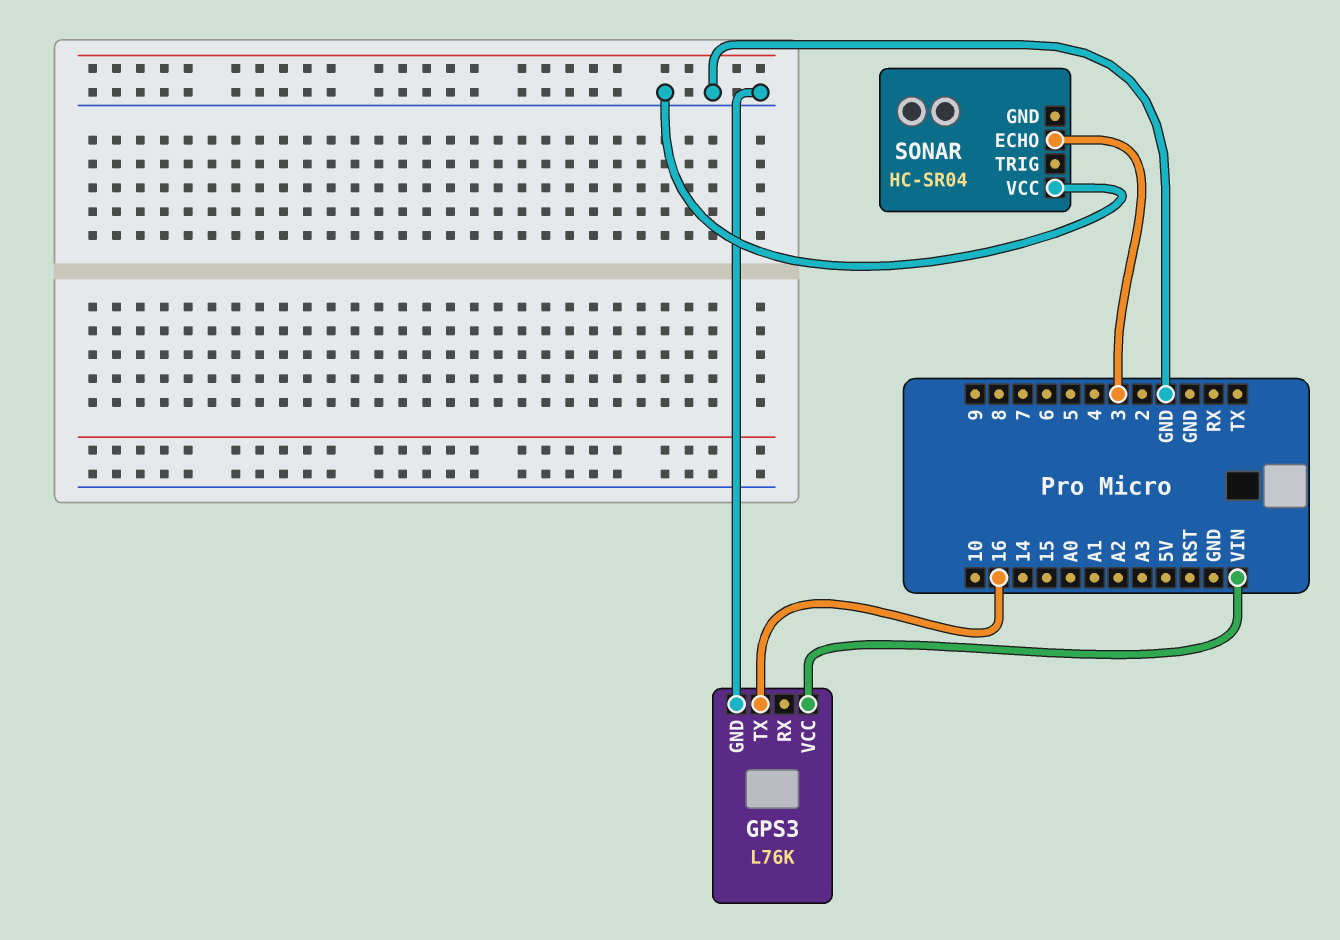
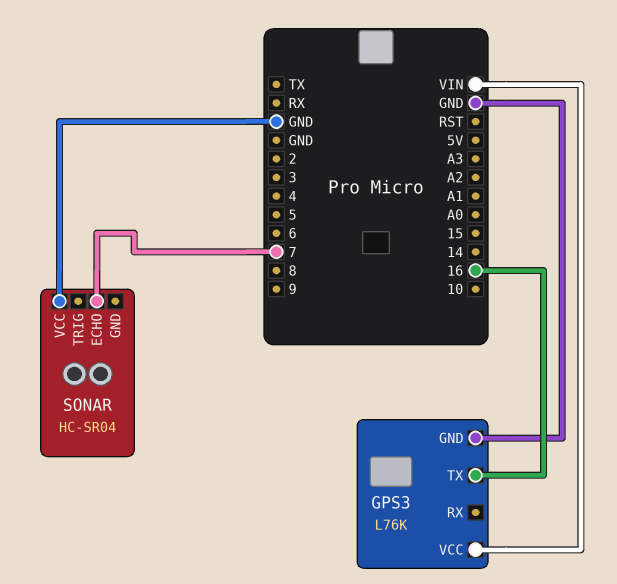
SONAR pin ECHO: 3 -> 7

